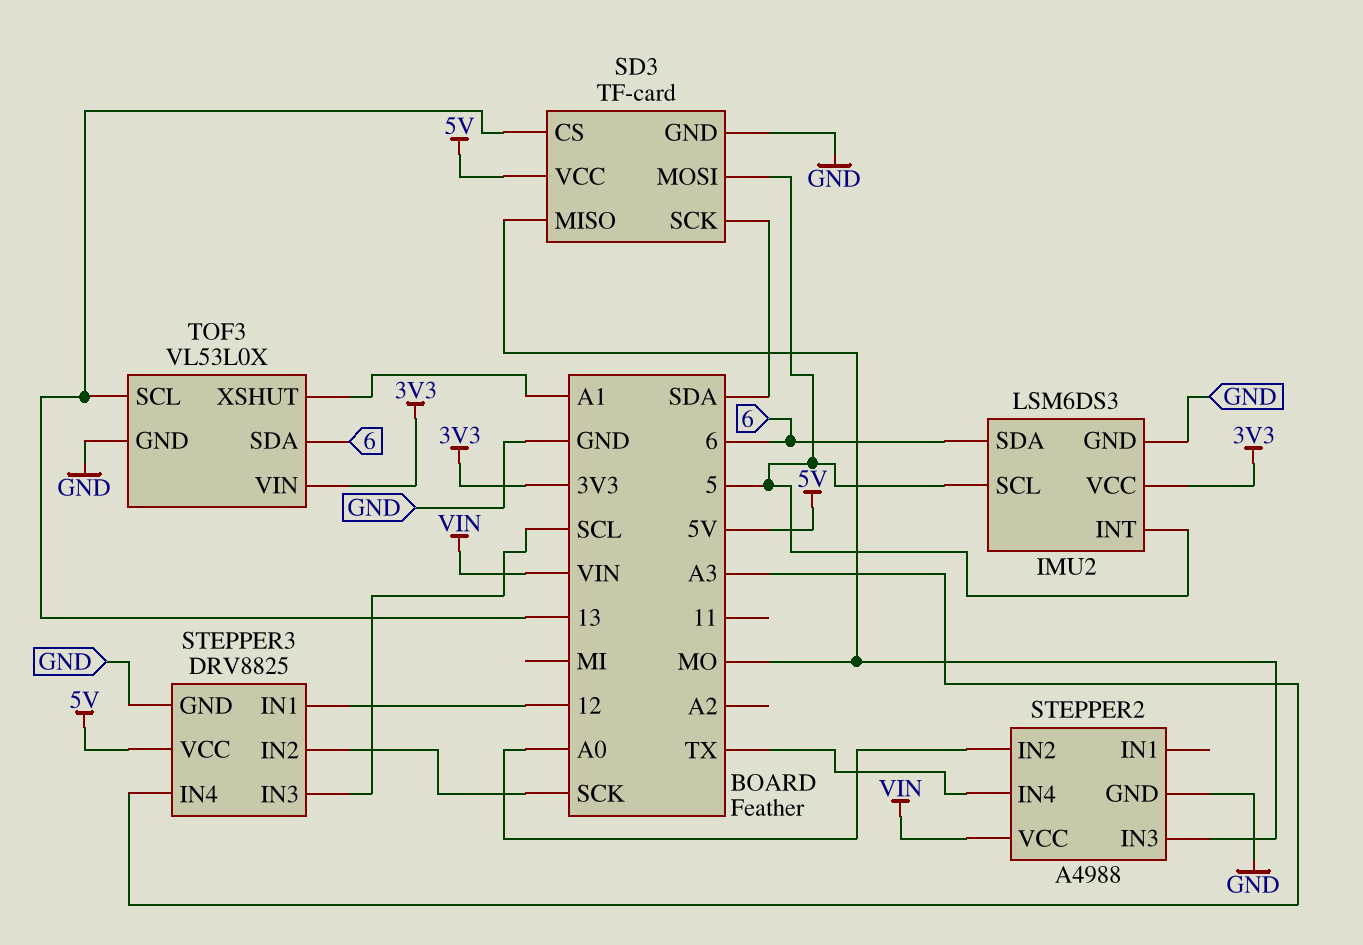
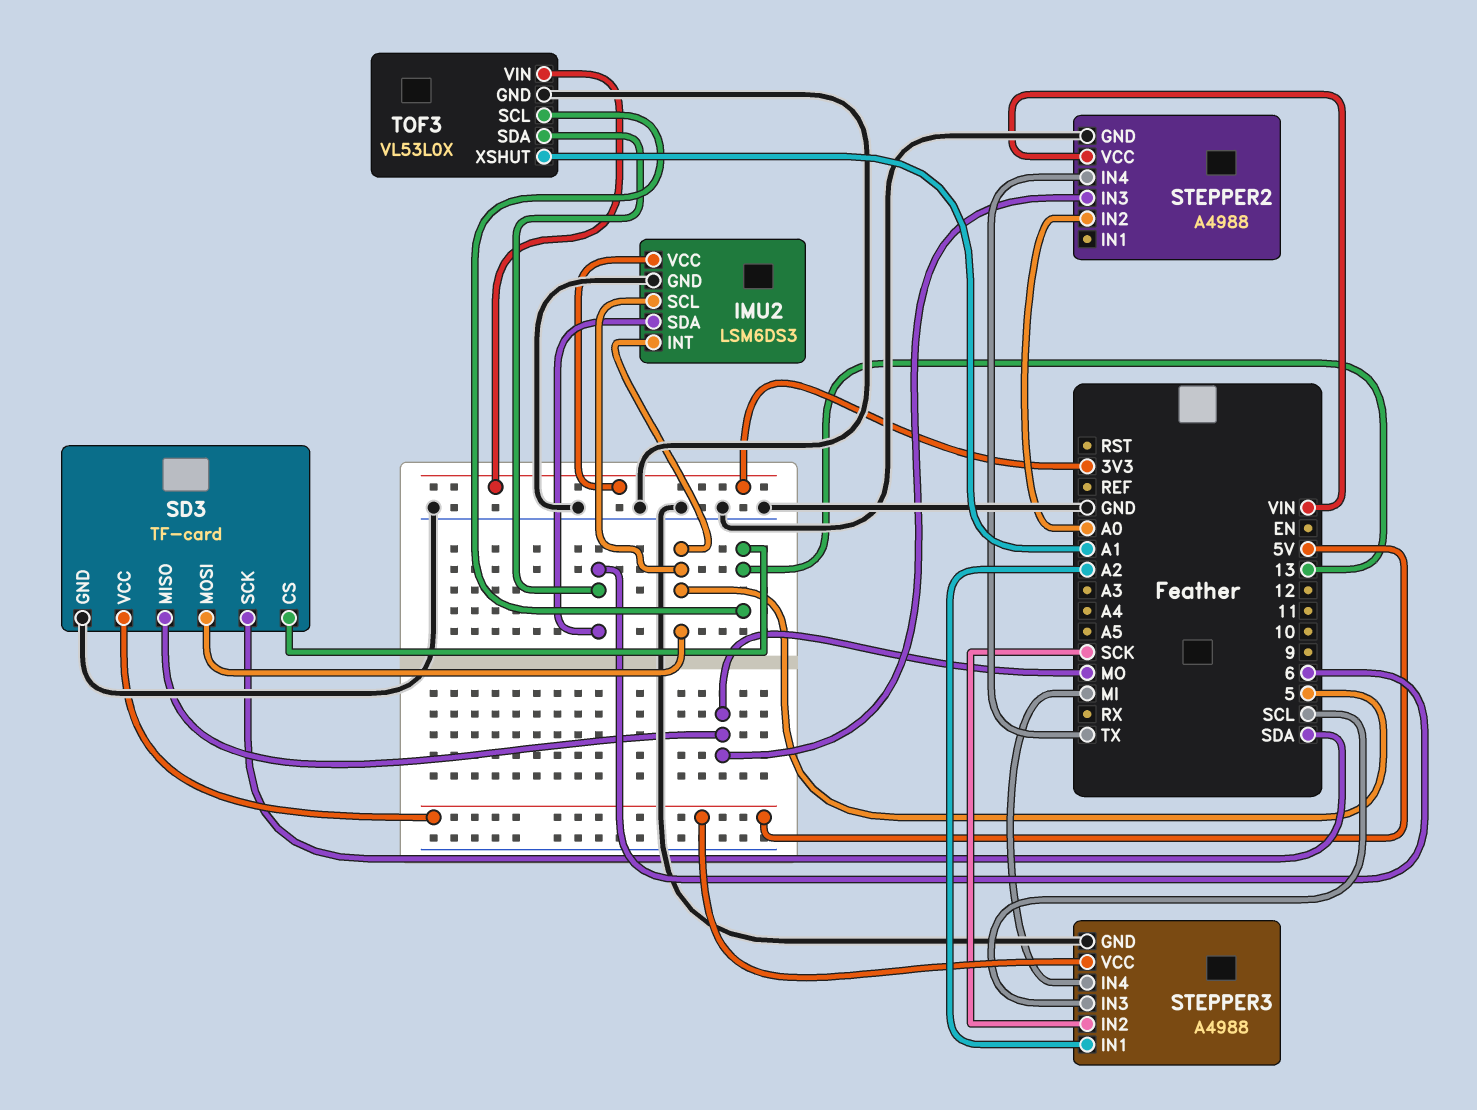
STEPPER3: DRV8825 -> A4988
STEPPER3 pin IN1: 12 -> A2
STEPPER3 pin IN4: A3 -> MI

